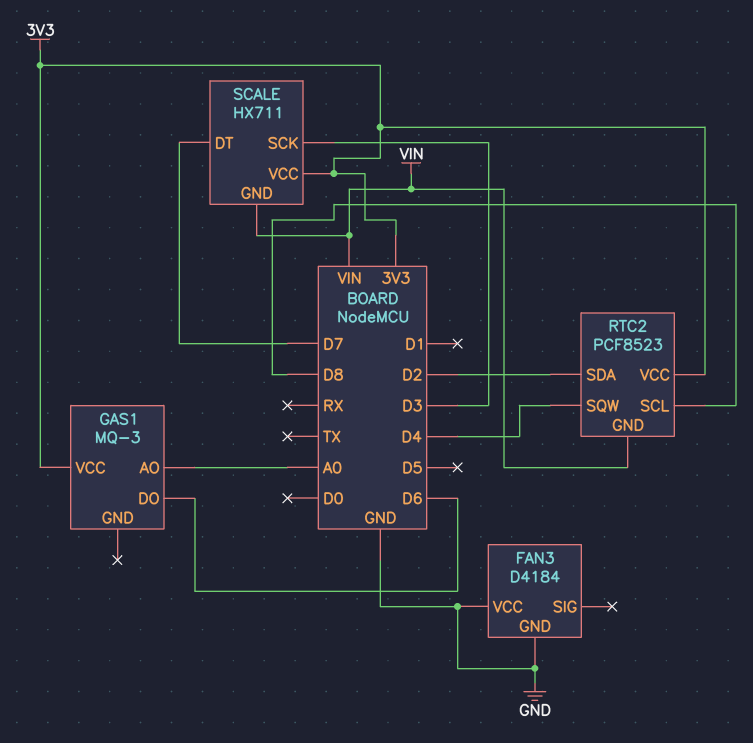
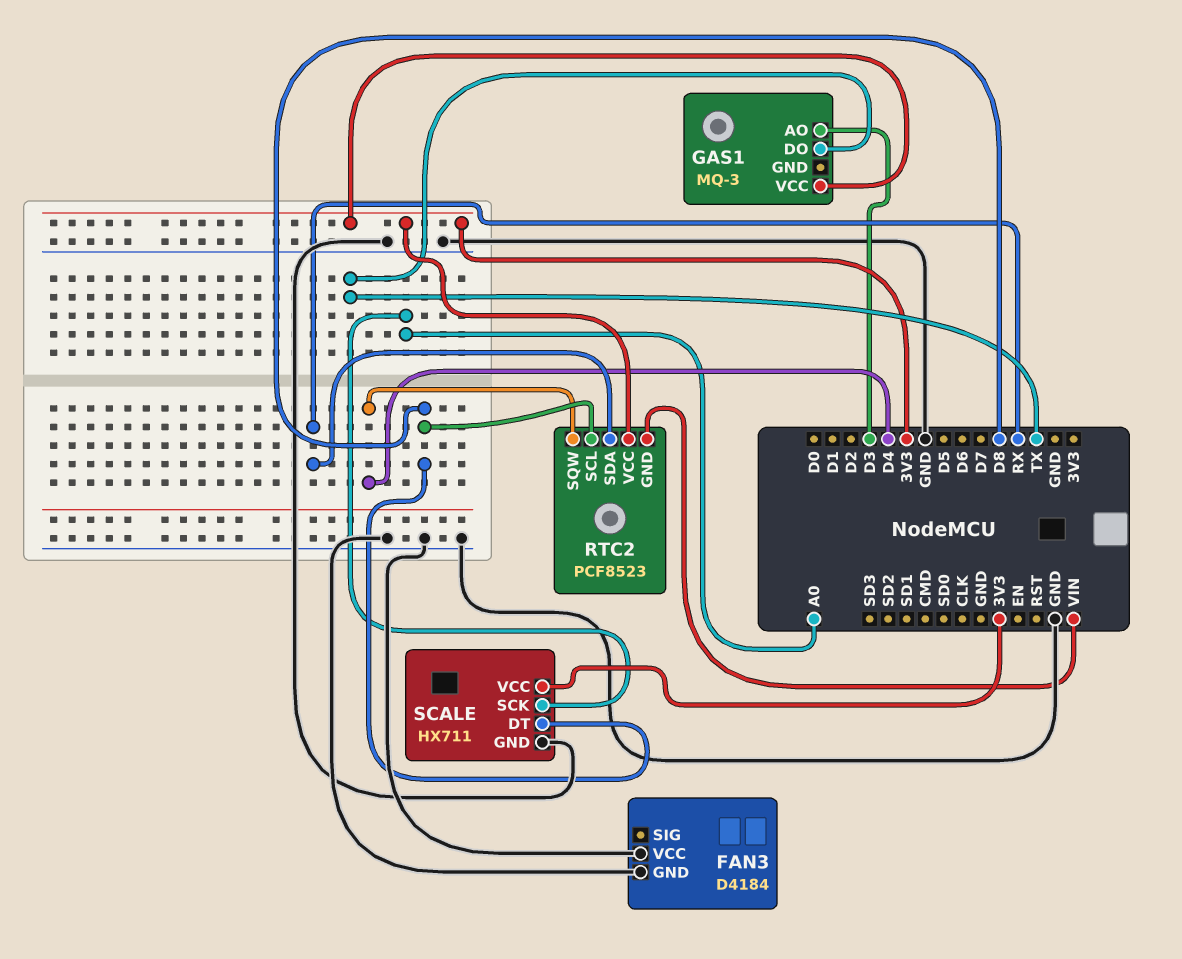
GAS1 pin AO: A0 -> D3
GAS1 pin DO: D6 -> TX
RTC2 pin SDA: D2 -> RX
SCALE pin DT: D7 -> D8
SCALE pin GND: VIN -> GND
SCALE pin SCK: D3 -> A0

